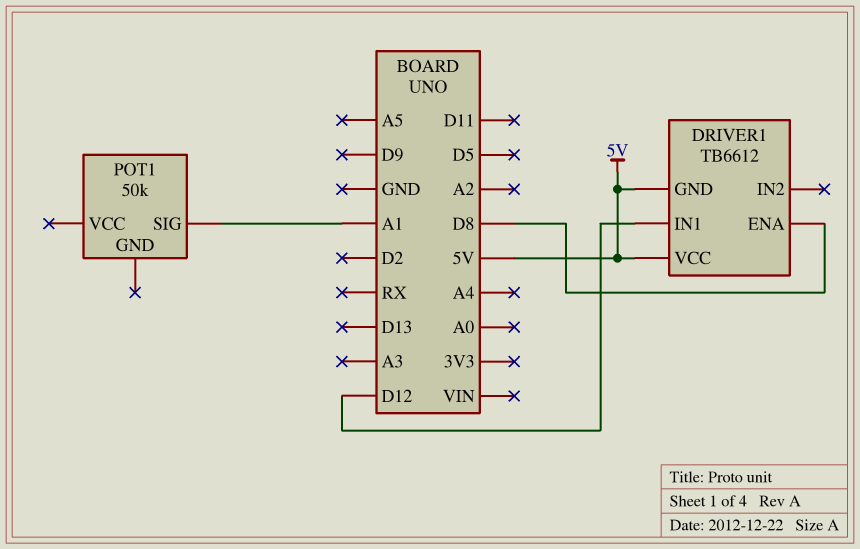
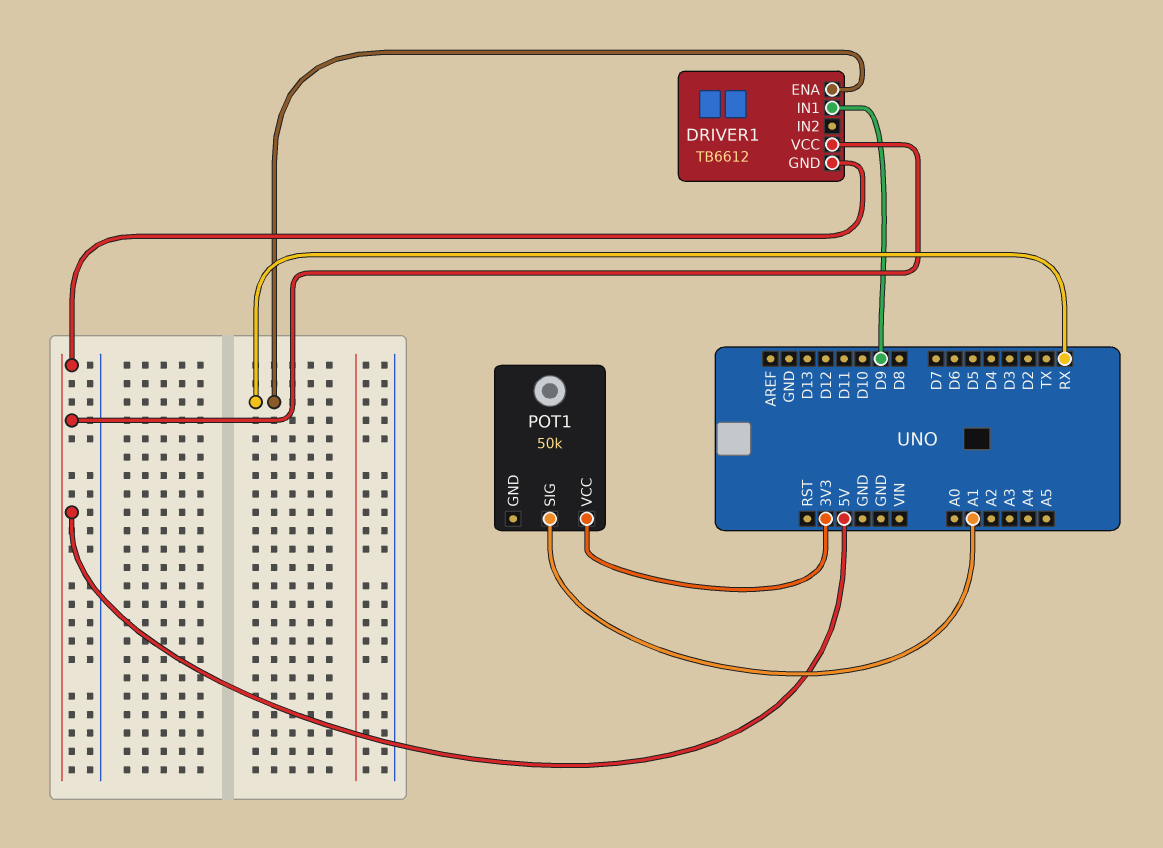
DRIVER1 pin ENA: D8 -> RX
DRIVER1 pin IN1: D12 -> D9
POT1 pin VCC: none -> 3V3

